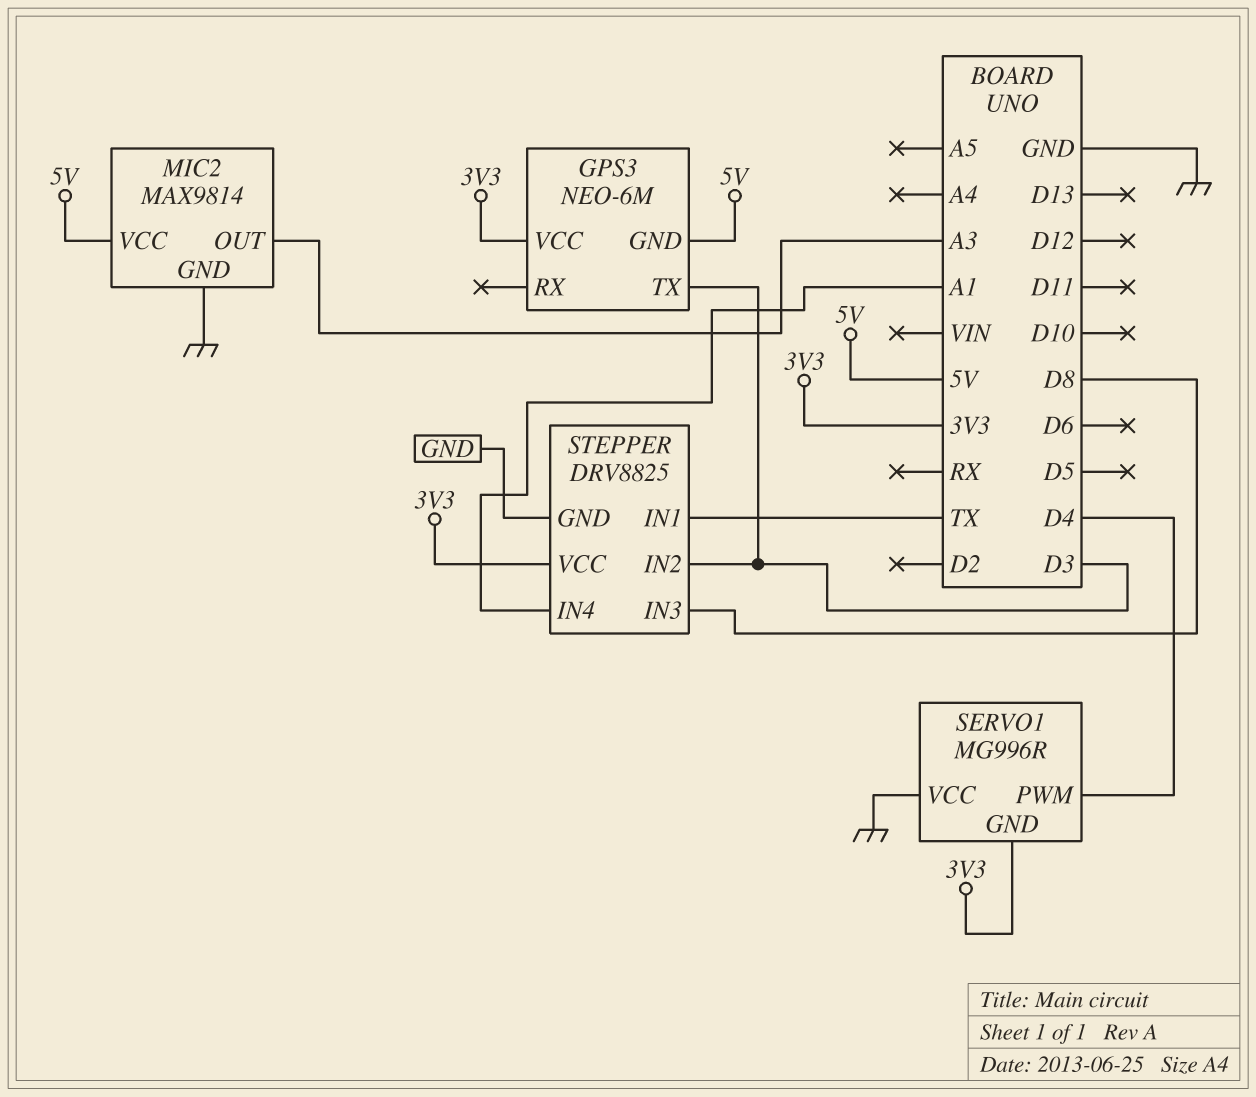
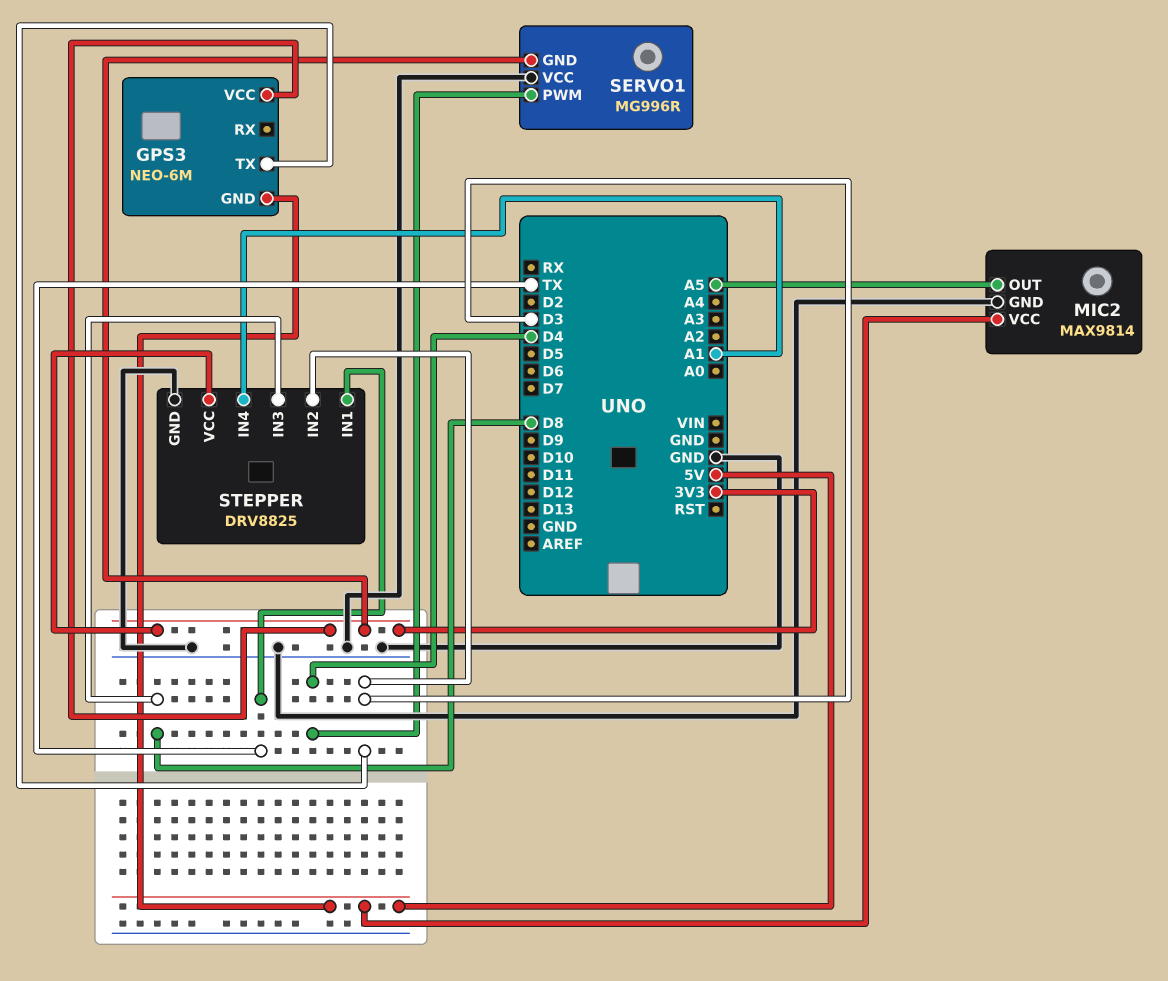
MIC2 pin OUT: A3 -> A5

